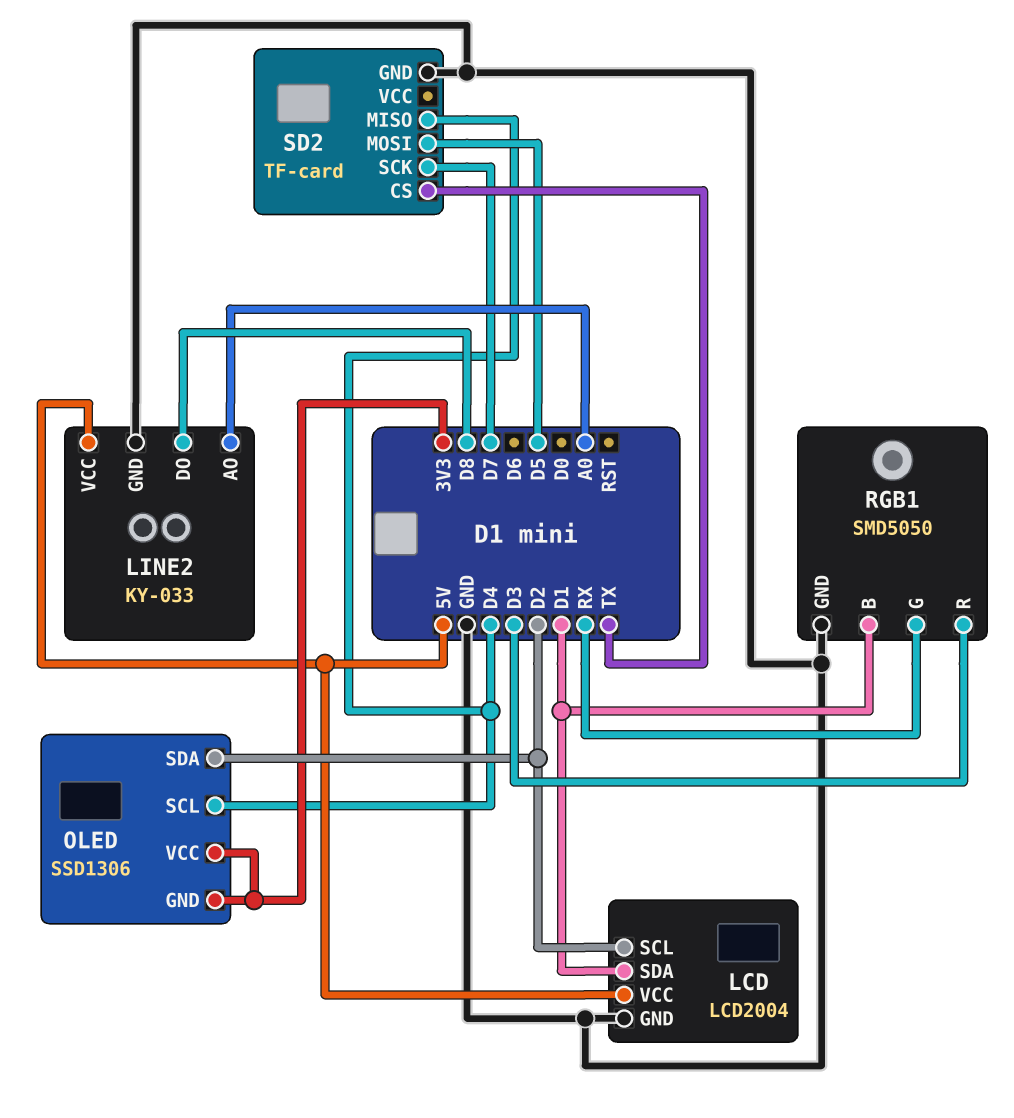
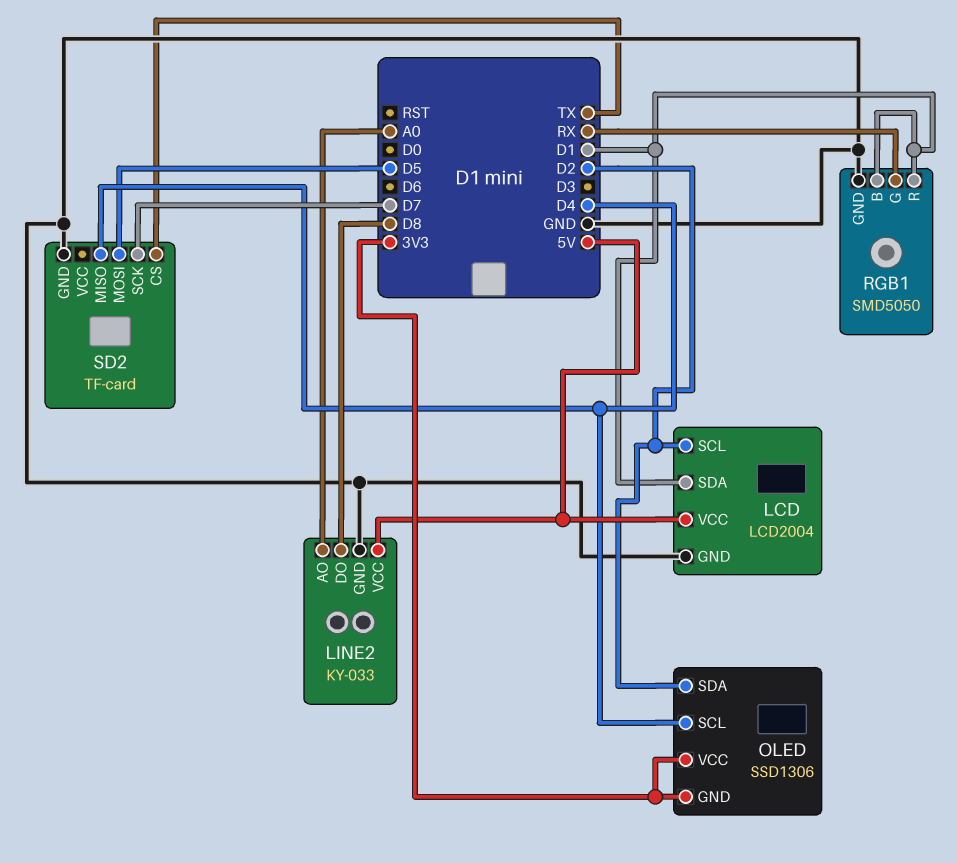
RGB1 pin R: D3 -> D1

